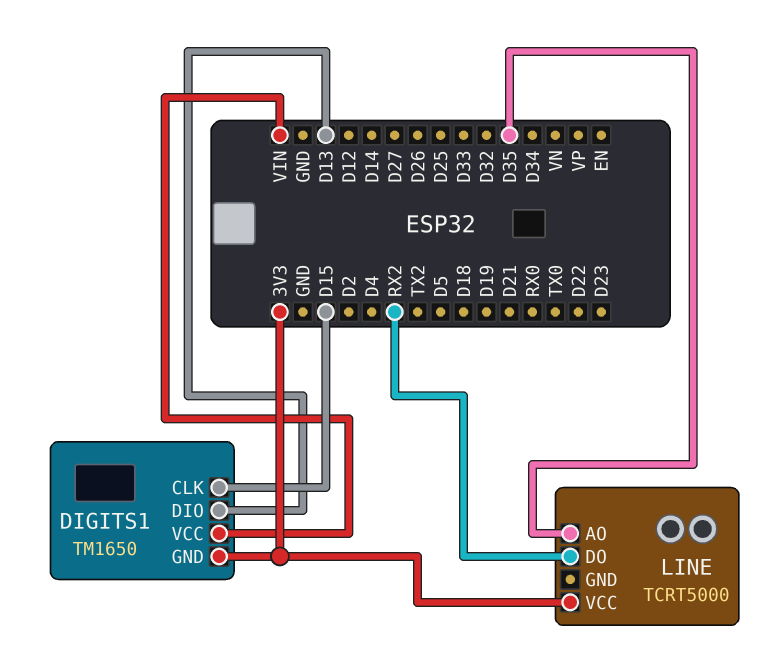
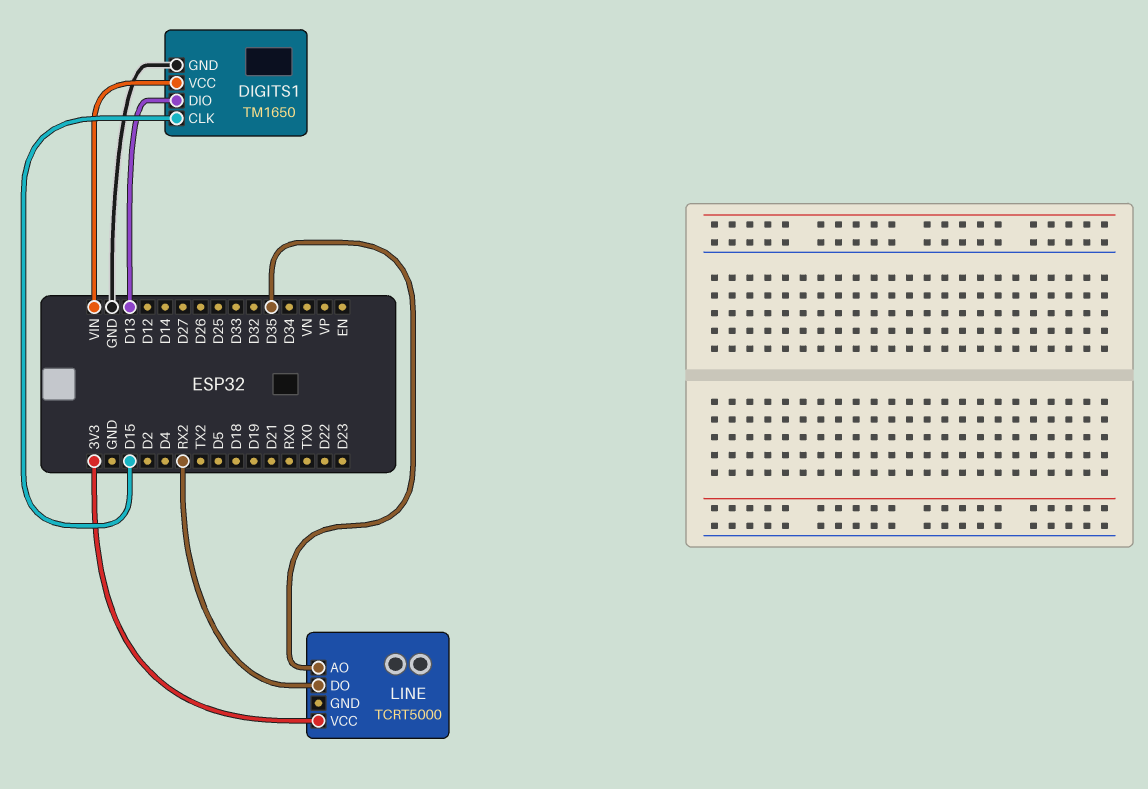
DIGITS1 pin GND: 3V3 -> GND

